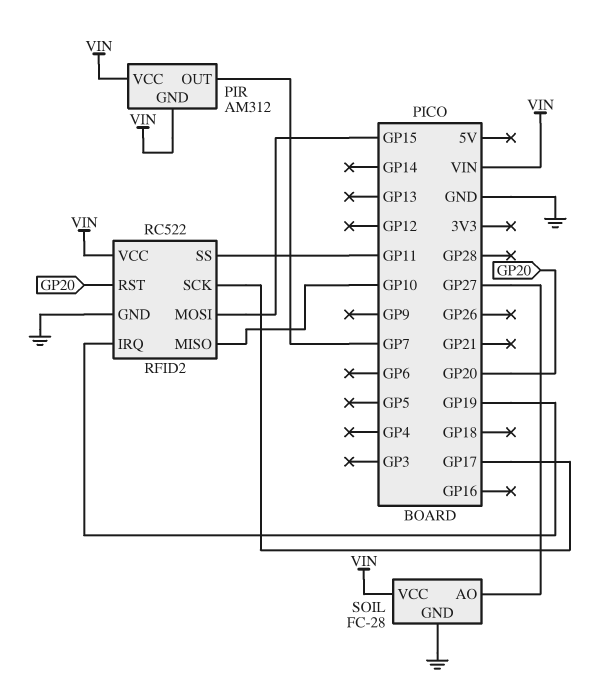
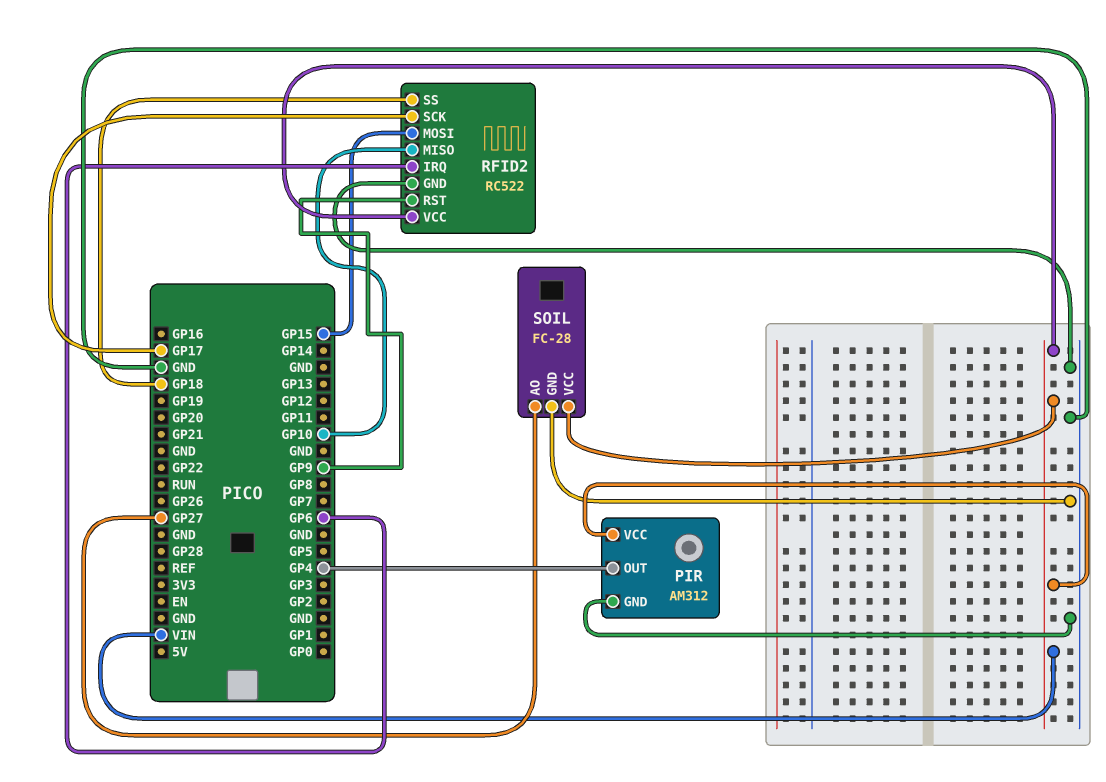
PIR pin GND: VIN -> GND
PIR pin OUT: GP7 -> GP4
RFID2 pin IRQ: GP19 -> GP6
RFID2 pin RST: GP20 -> GP9
RFID2 pin SS: GP11 -> GP18

